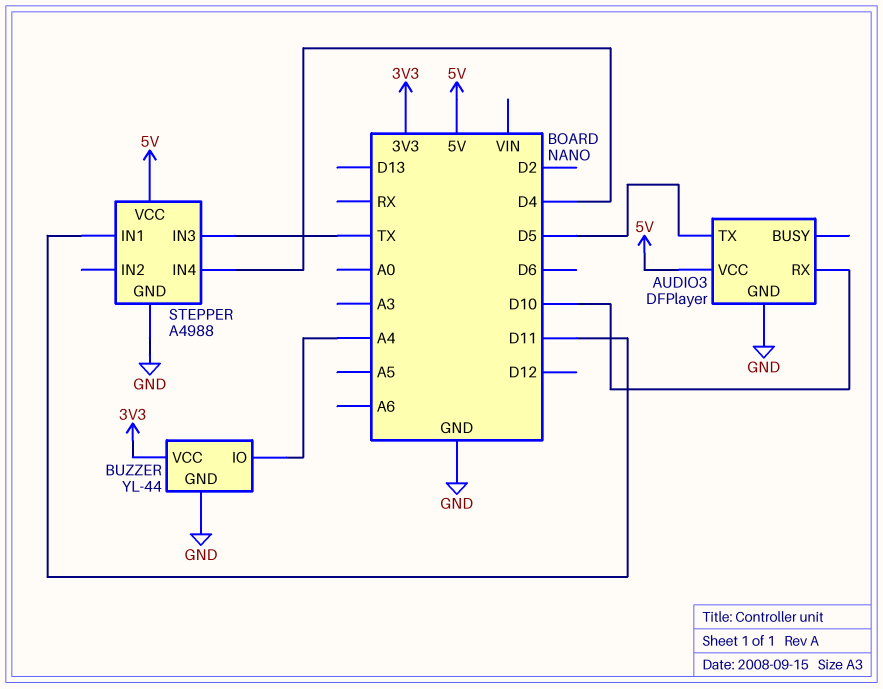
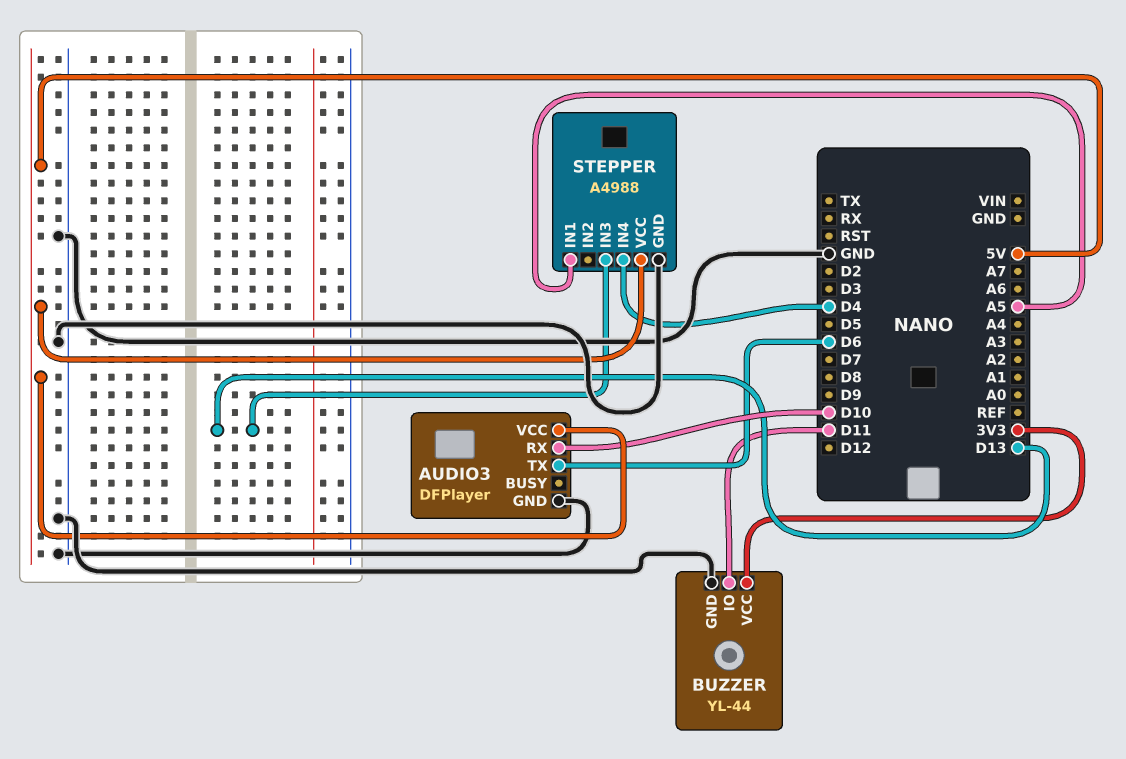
AUDIO3 pin TX: D5 -> D6
BUZZER pin IO: A4 -> D11
STEPPER pin IN1: D11 -> A5
STEPPER pin IN3: TX -> D13

